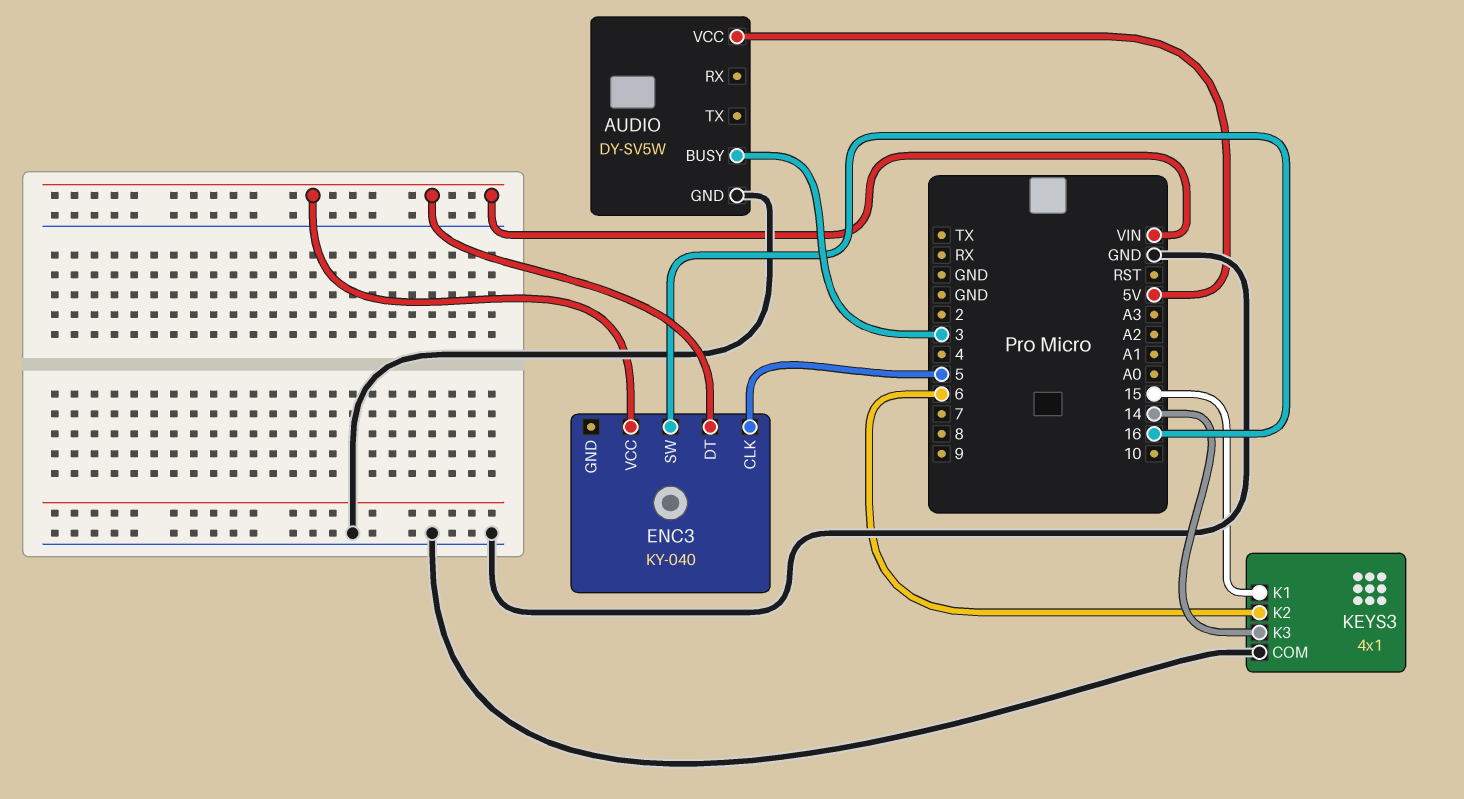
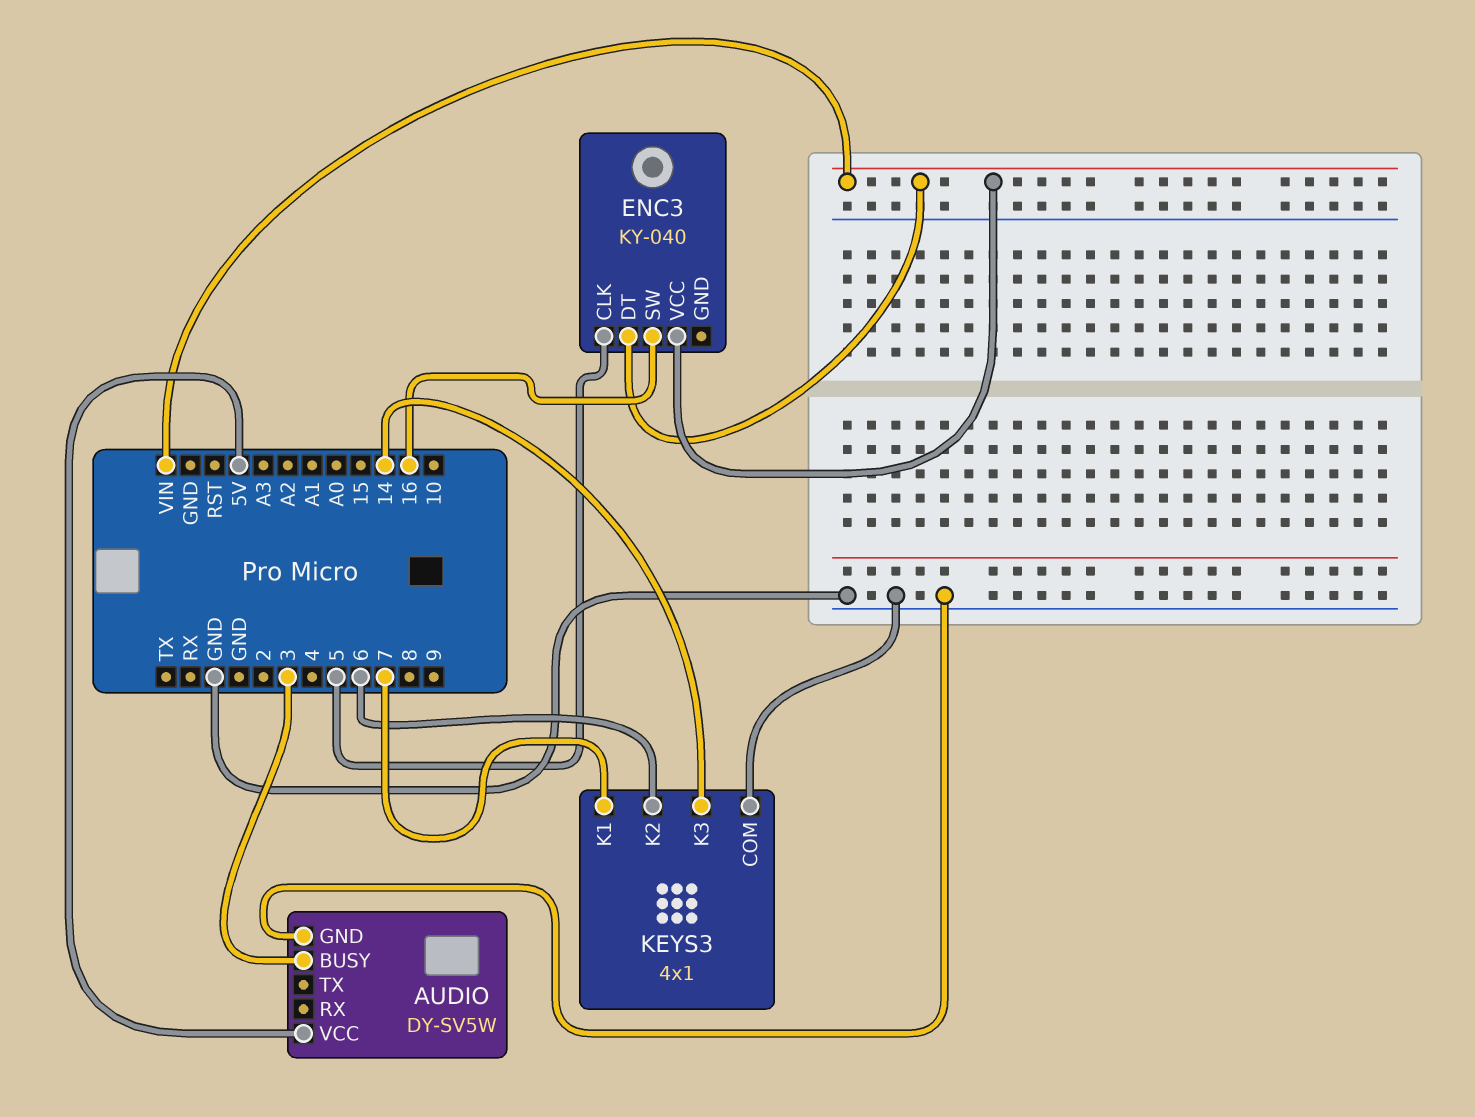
KEYS3 pin K1: 15 -> 7

